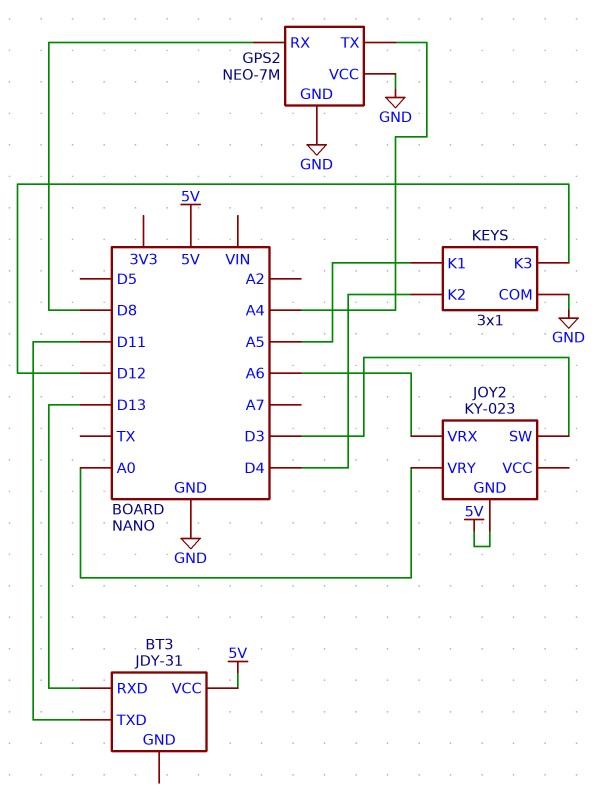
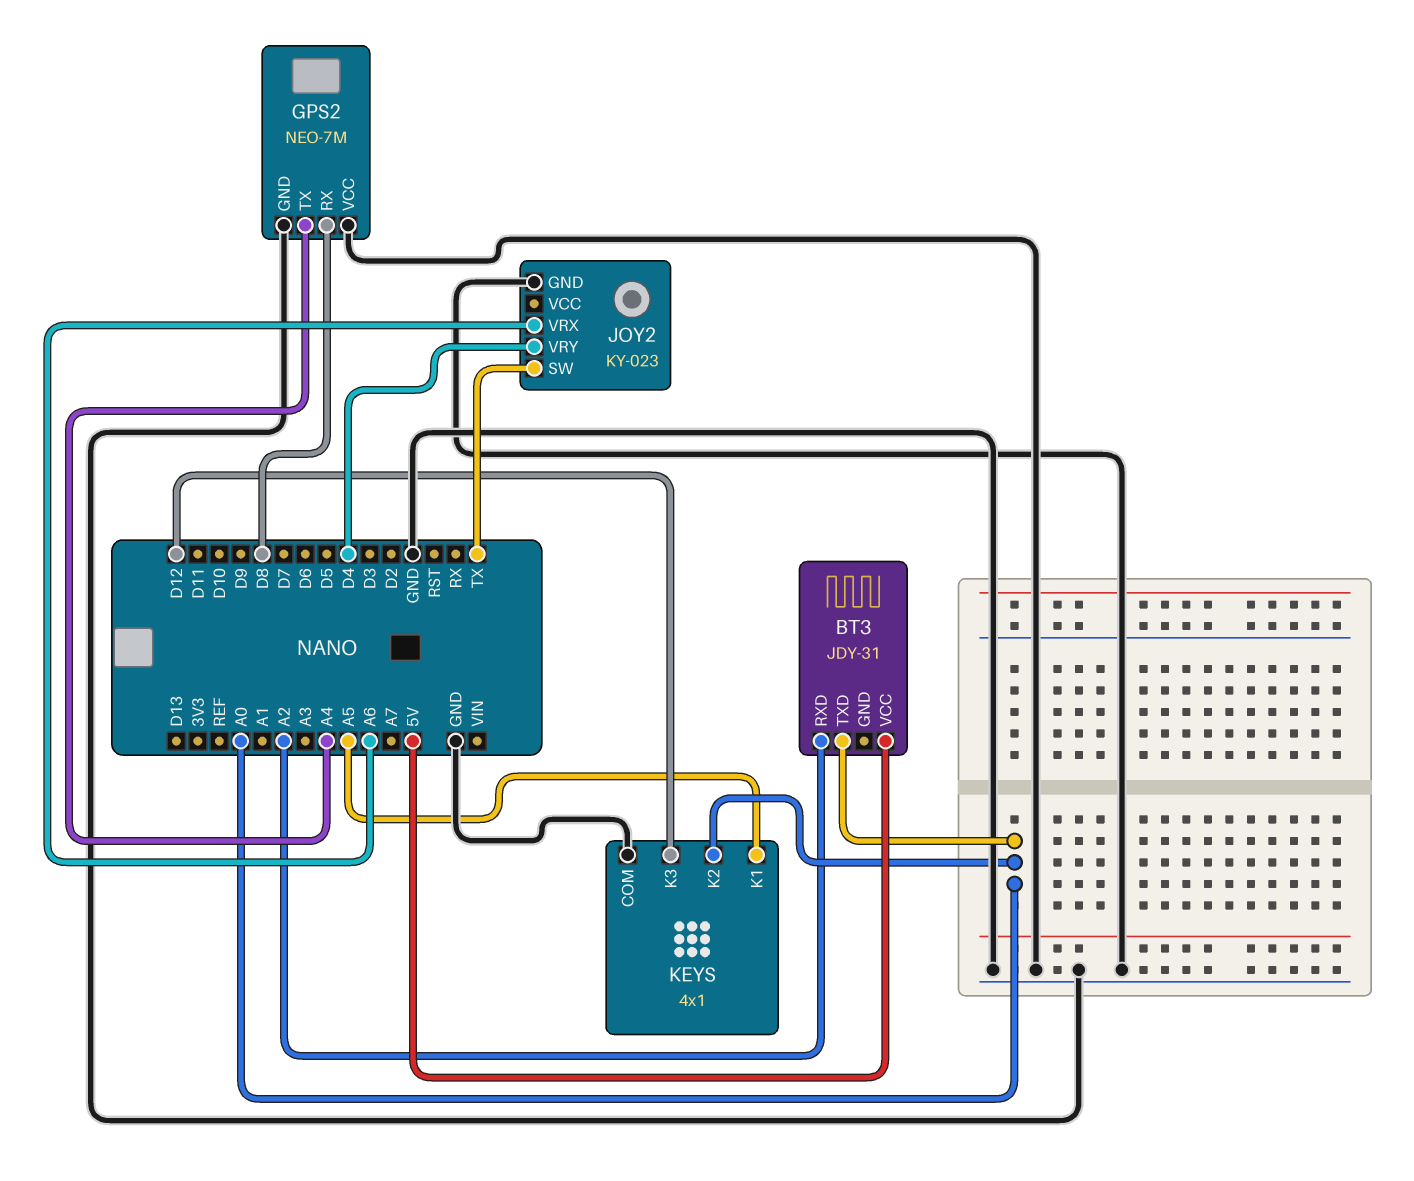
BT3 pin RXD: D13 -> A2
BT3 pin TXD: D11 -> A0
JOY2 pin GND: 5V -> GND
JOY2 pin SW: D3 -> TX
JOY2 pin VRY: A0 -> D4
KEYS: 3x1 -> 4x1
KEYS pin K2: D4 -> A0

